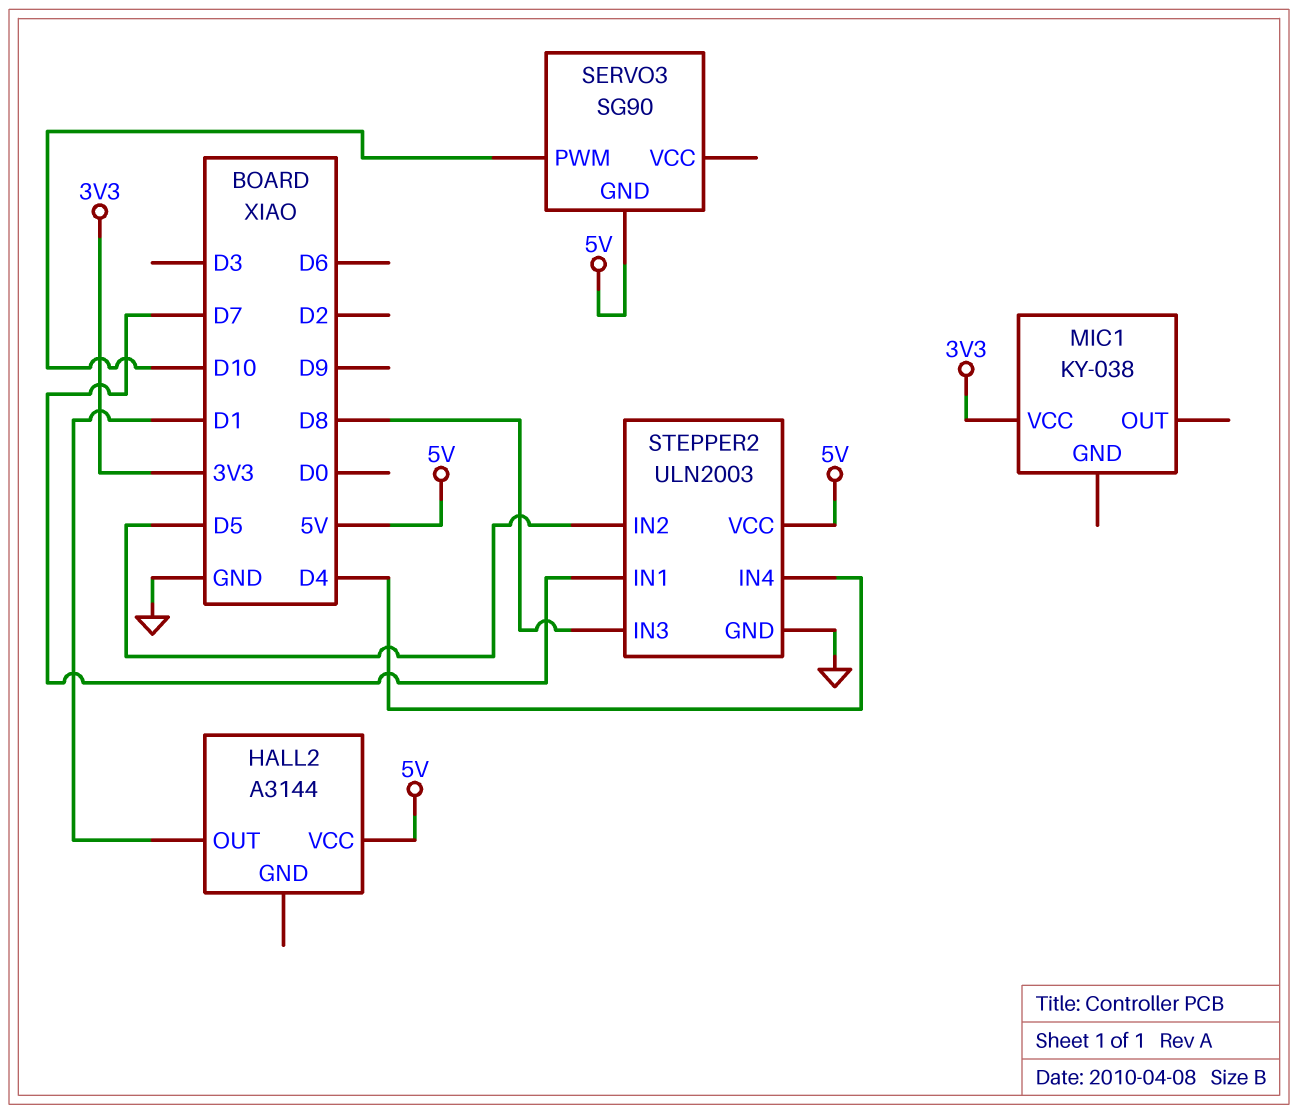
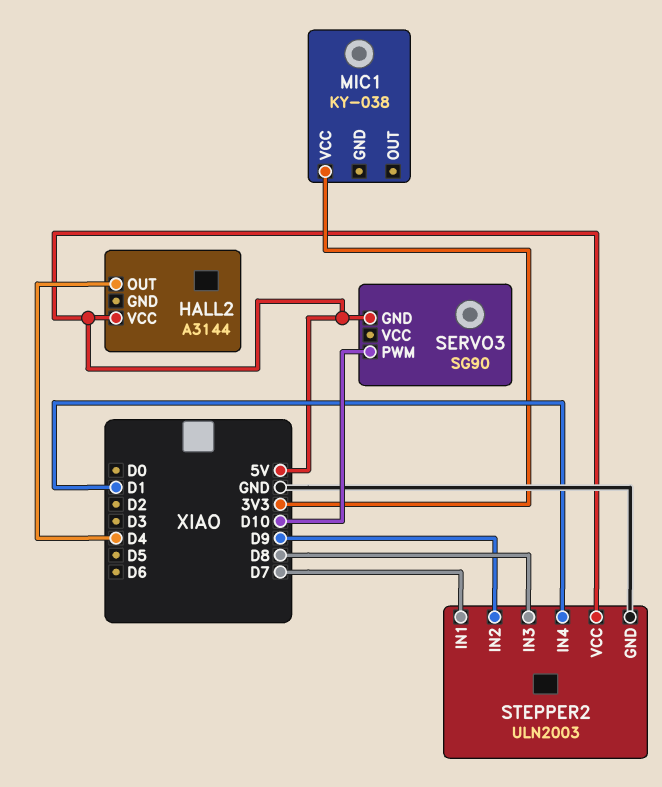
HALL2 pin OUT: D1 -> D4
STEPPER2 pin IN2: D5 -> D9
STEPPER2 pin IN4: D4 -> D1

